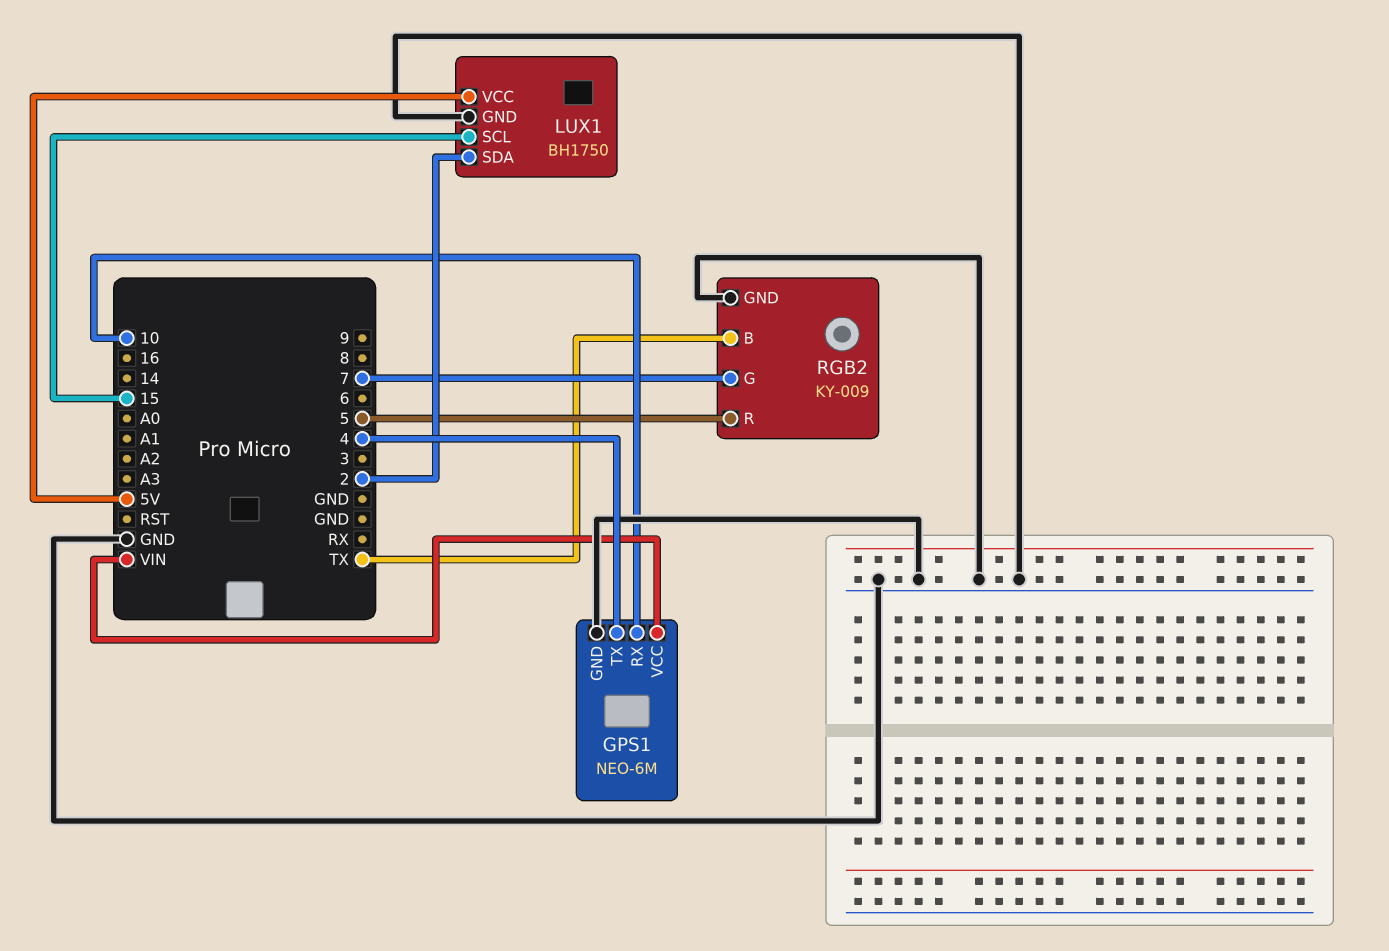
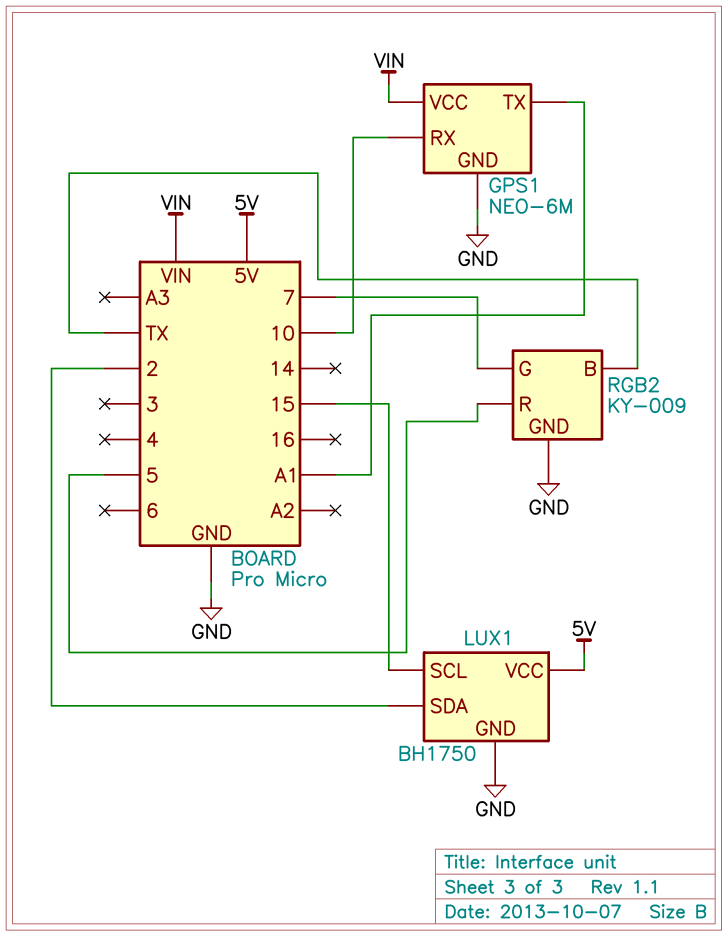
GPS1 pin TX: 4 -> A1

